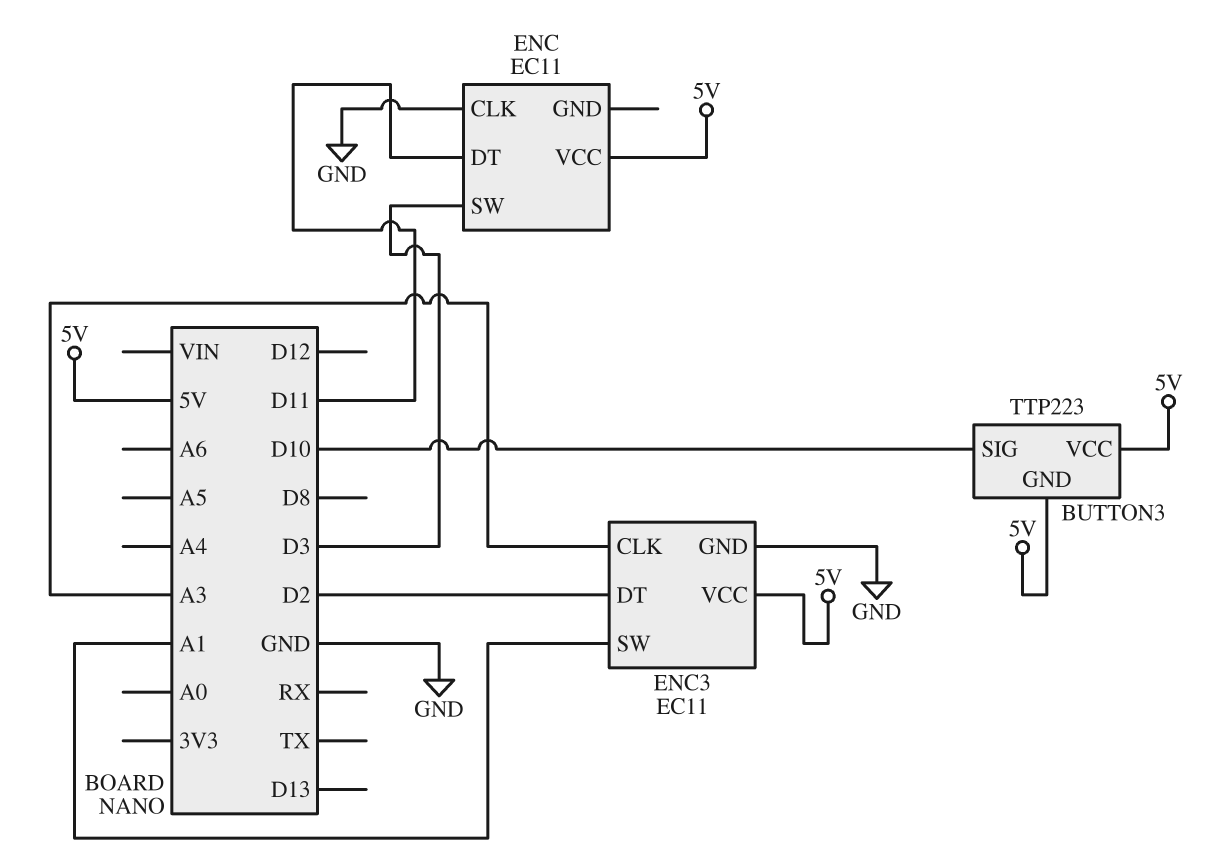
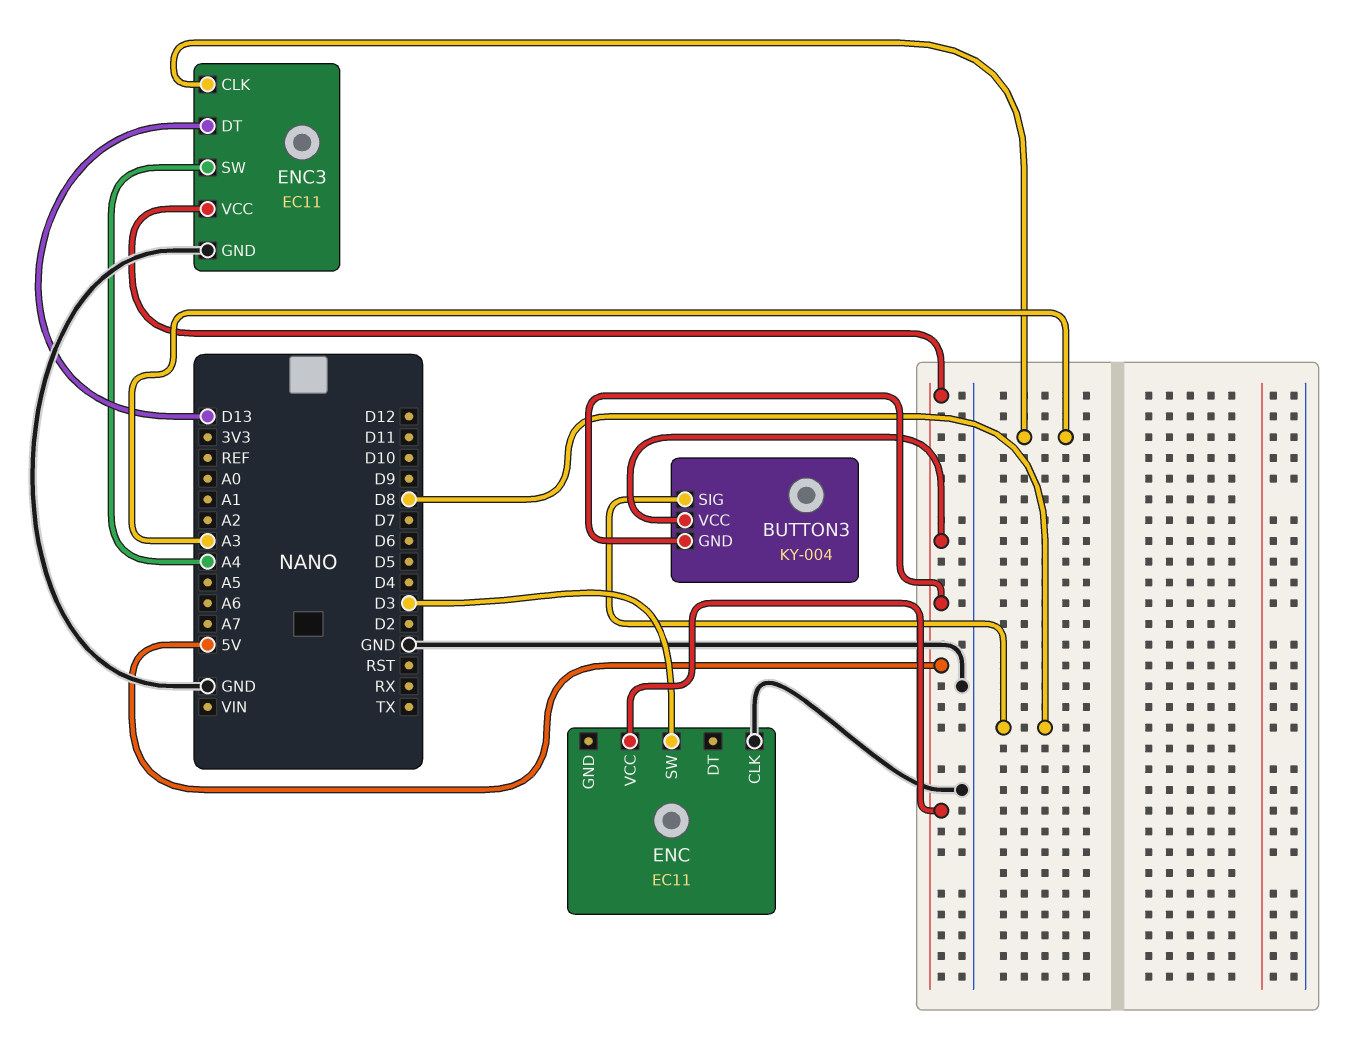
BUTTON3: TTP223 -> KY-004
BUTTON3 pin SIG: D10 -> D8
ENC pin DT: D11 -> none
ENC3 pin DT: D2 -> D13
ENC3 pin SW: A1 -> A4

